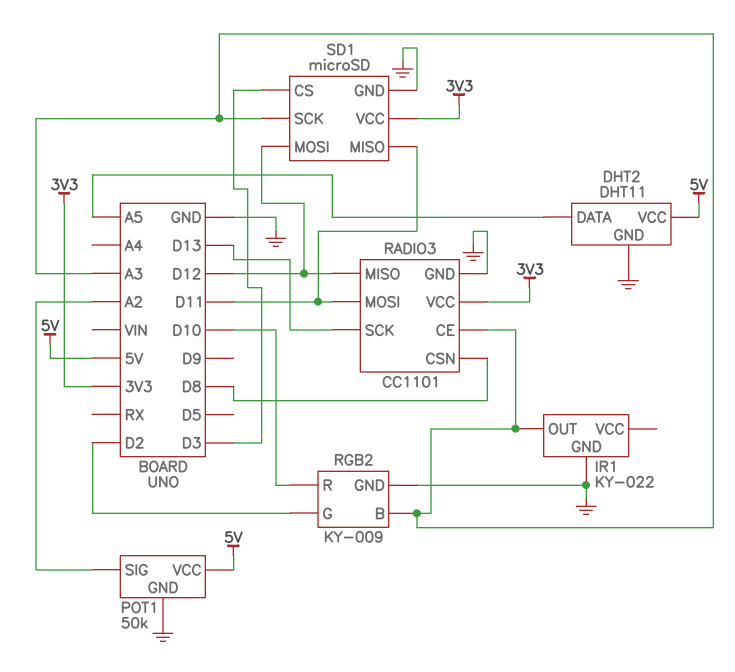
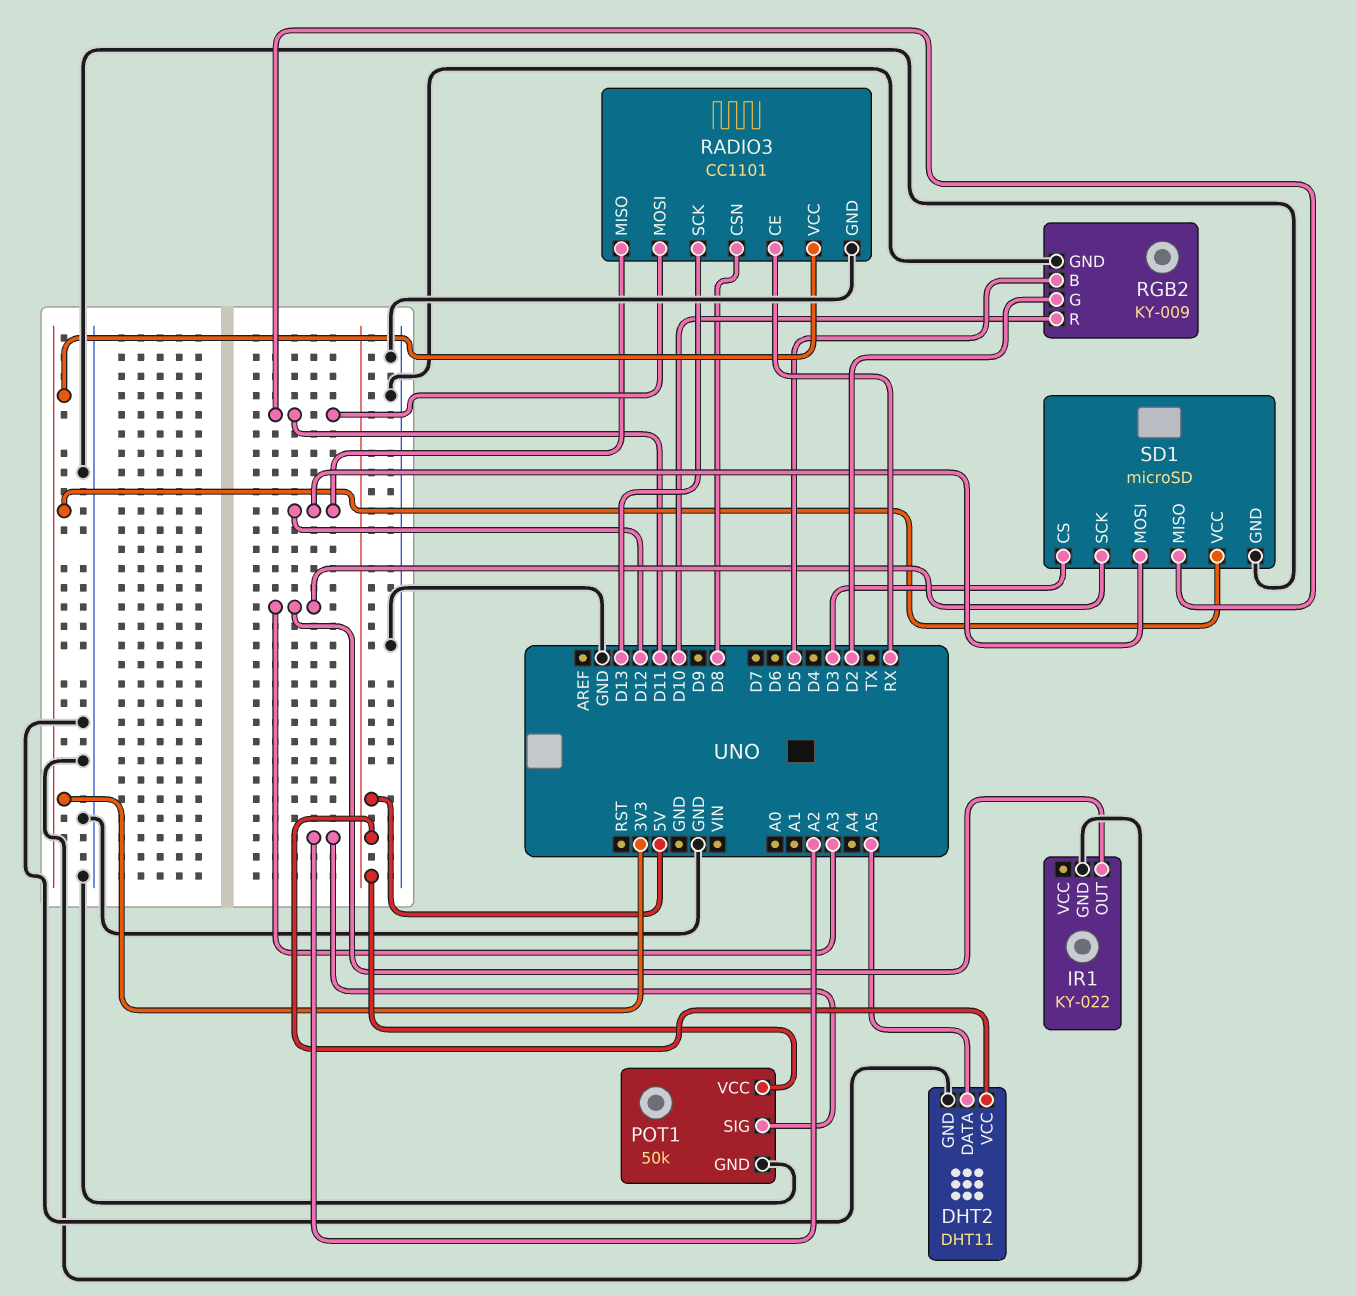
RADIO3 pin CE: A3 -> RX
RGB2 pin B: A3 -> D5

